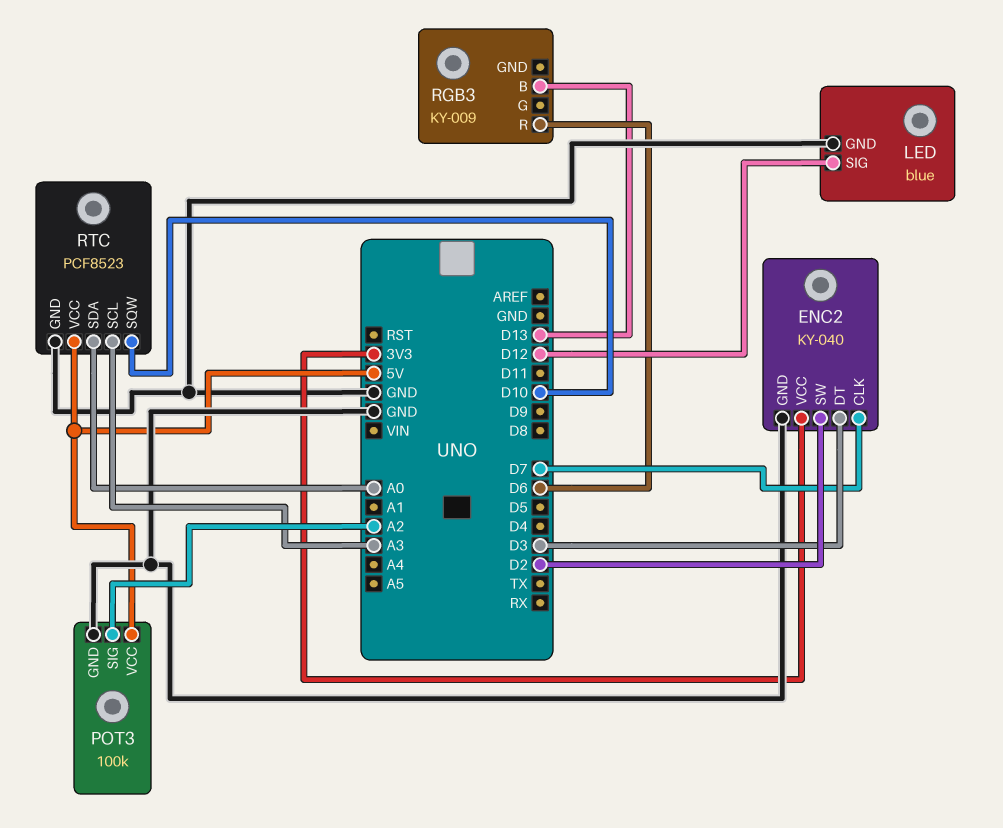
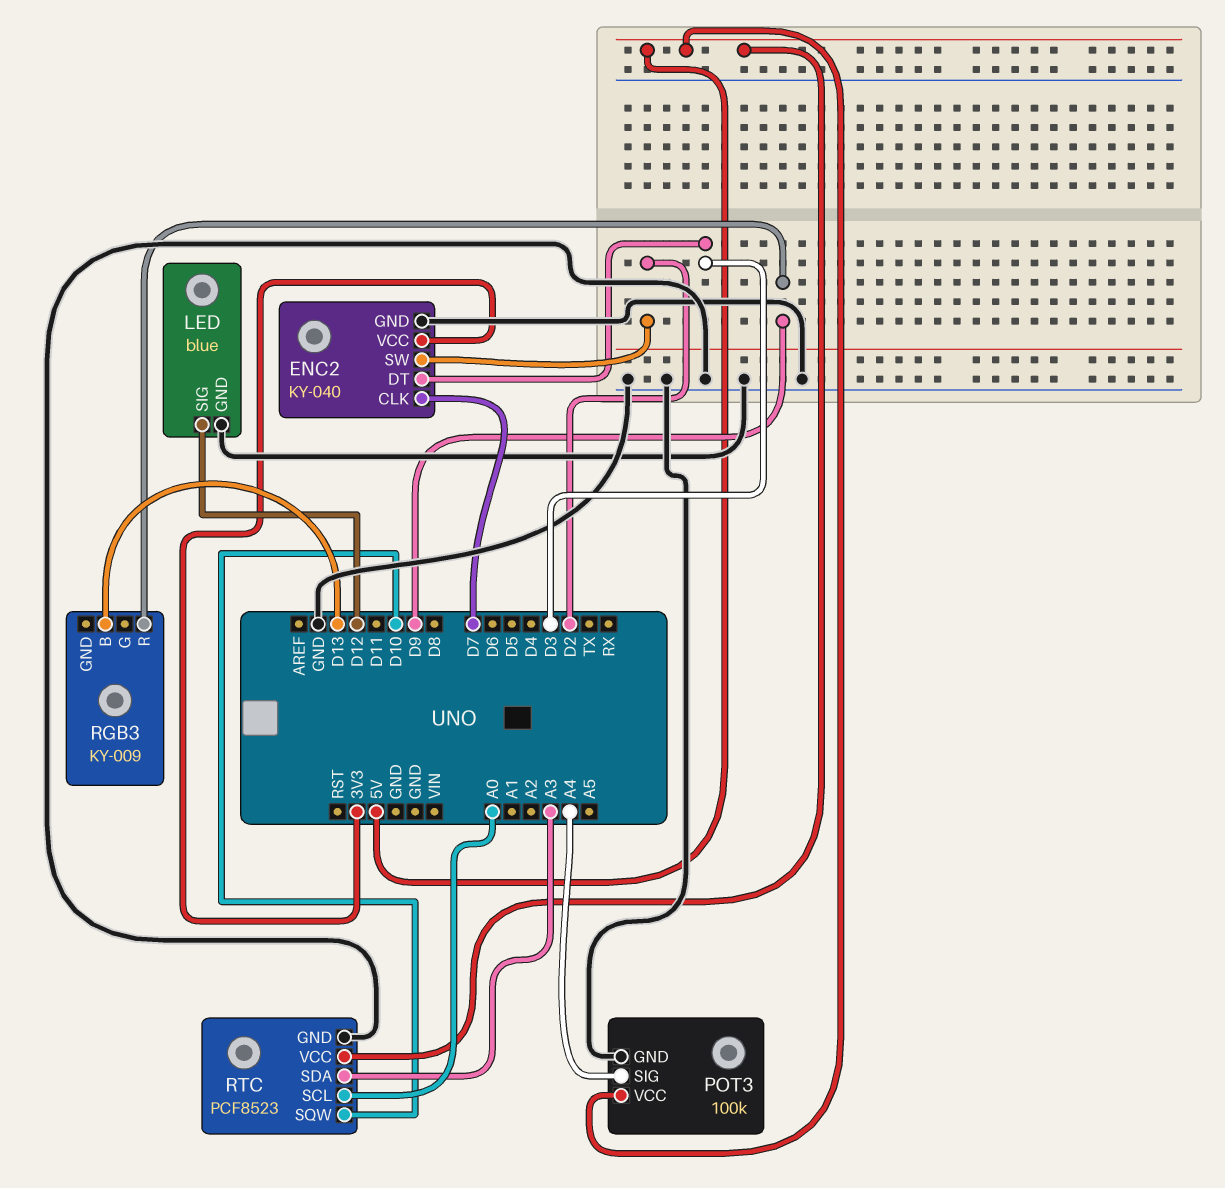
POT3 pin SIG: A2 -> A4
RGB3 pin R: D6 -> D9
RTC pin SCL: A3 -> A0
RTC pin SDA: A0 -> A3

